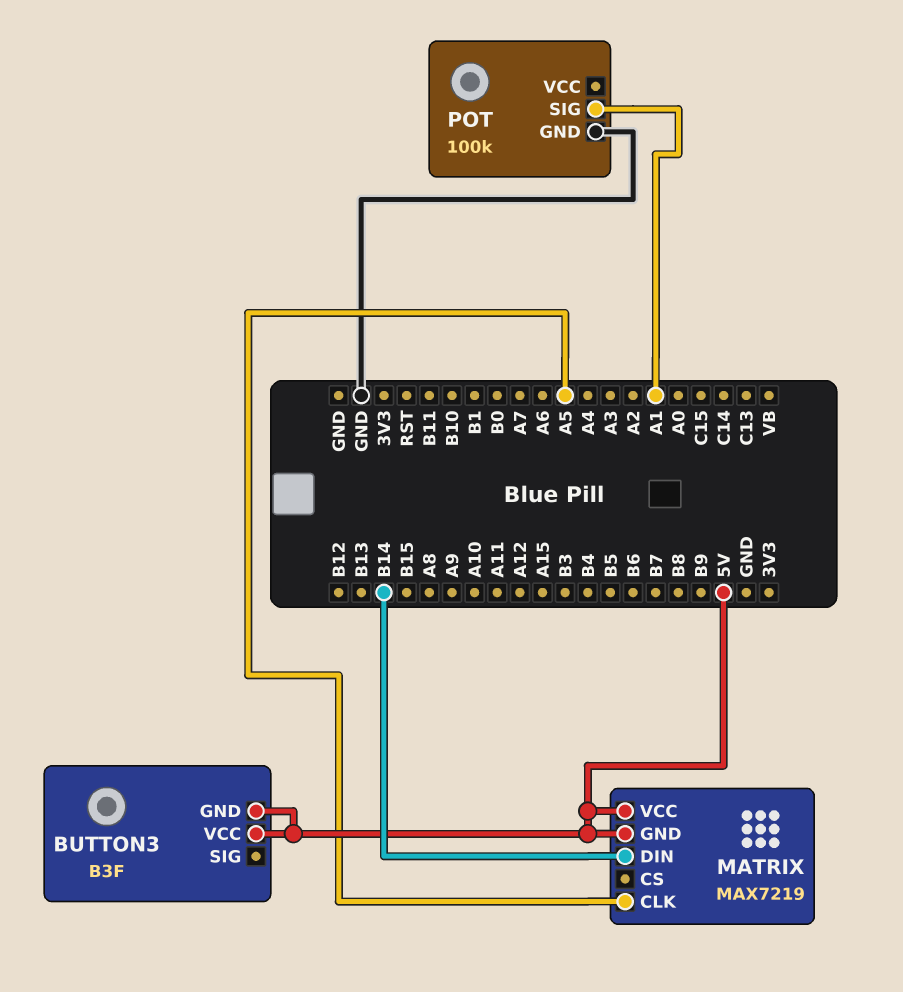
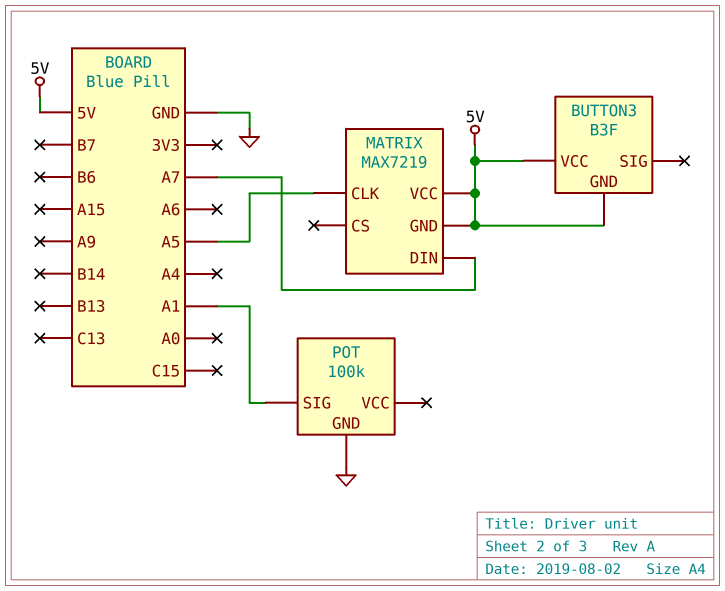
MATRIX pin DIN: B14 -> A7

